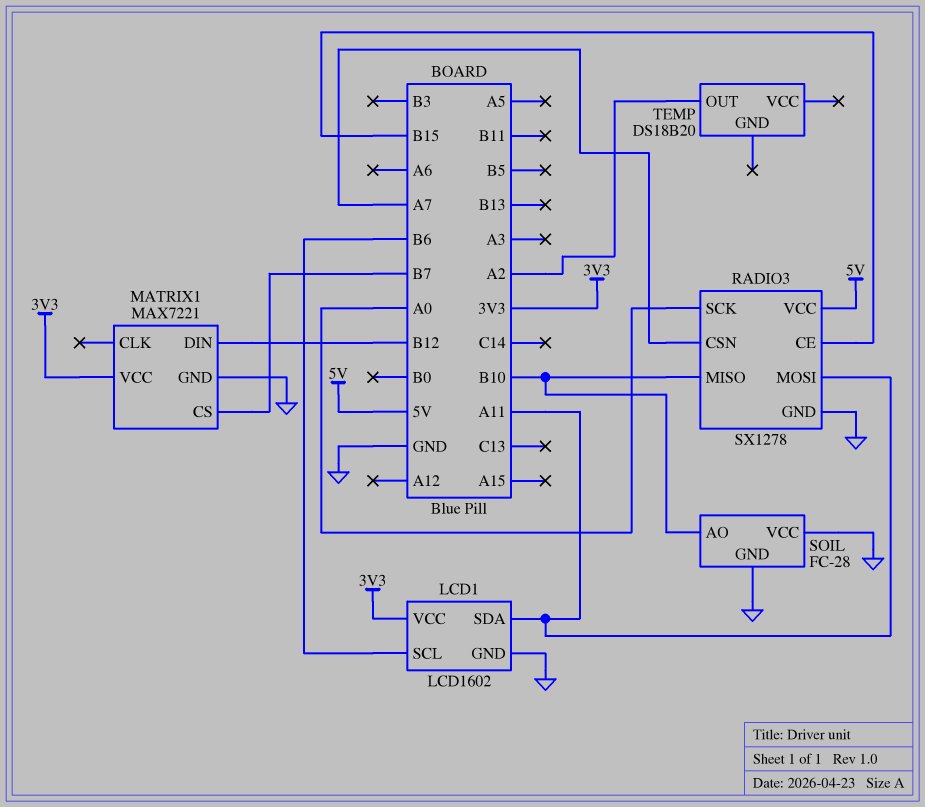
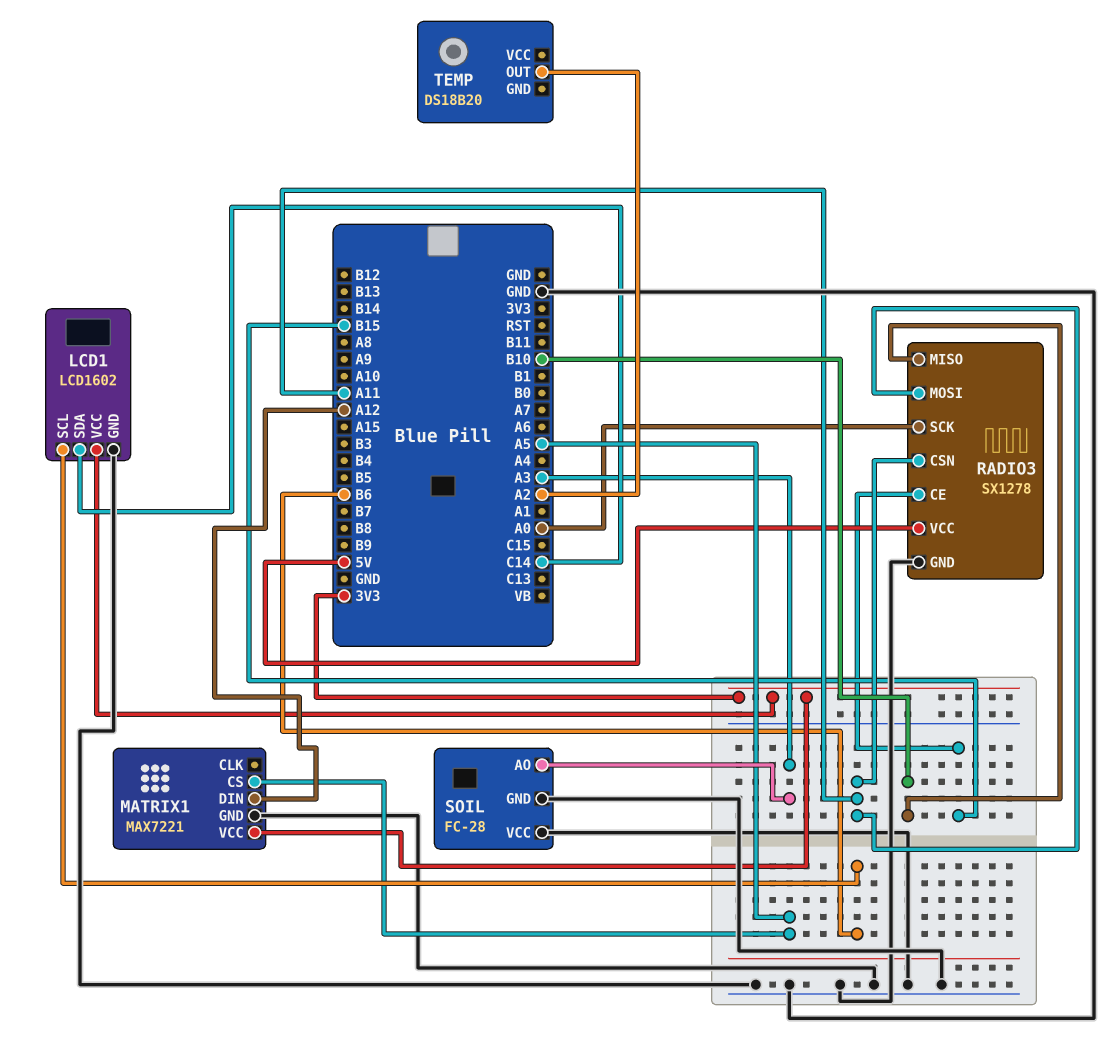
LCD1 pin SDA: A11 -> C14
MATRIX1 pin CS: B7 -> A5
MATRIX1 pin DIN: B12 -> A12
RADIO3 pin CSN: A7 -> A11
SOIL pin AO: B10 -> A3

